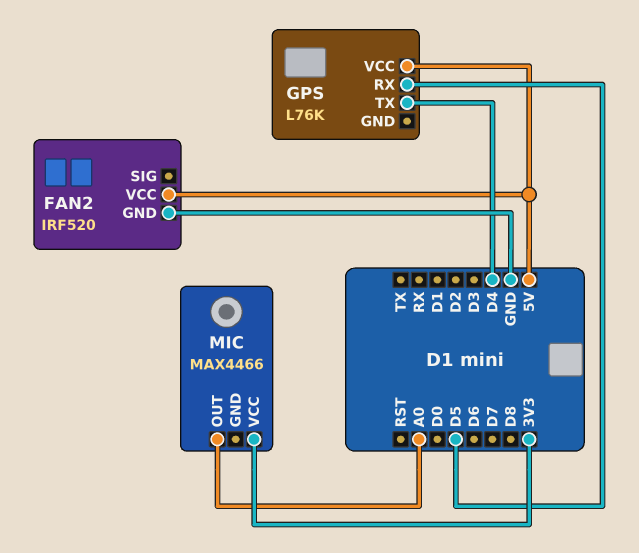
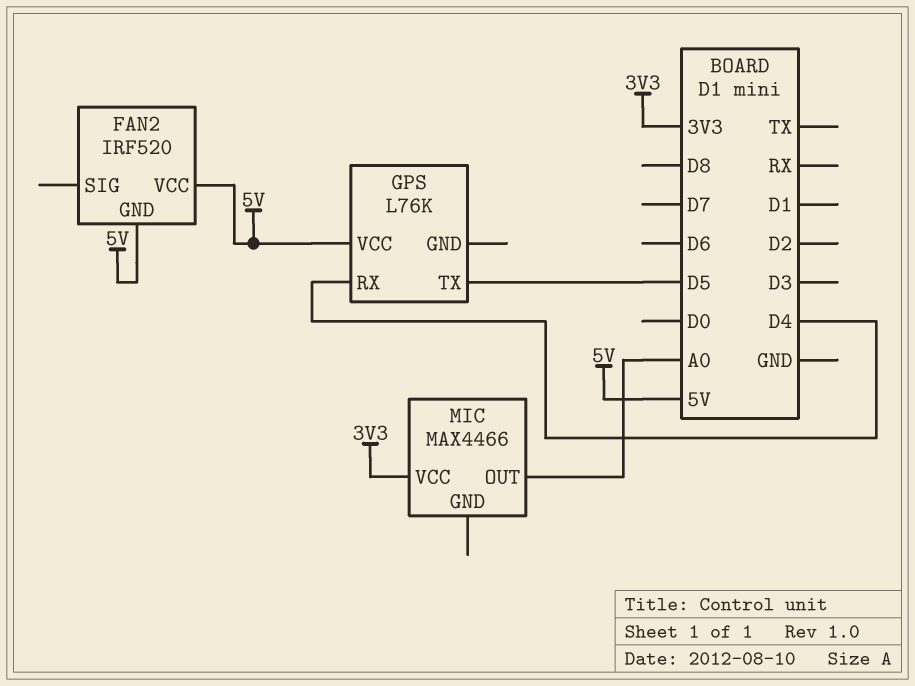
FAN2 pin GND: GND -> 5V
GPS pin RX: D5 -> D4
GPS pin TX: D4 -> D5

